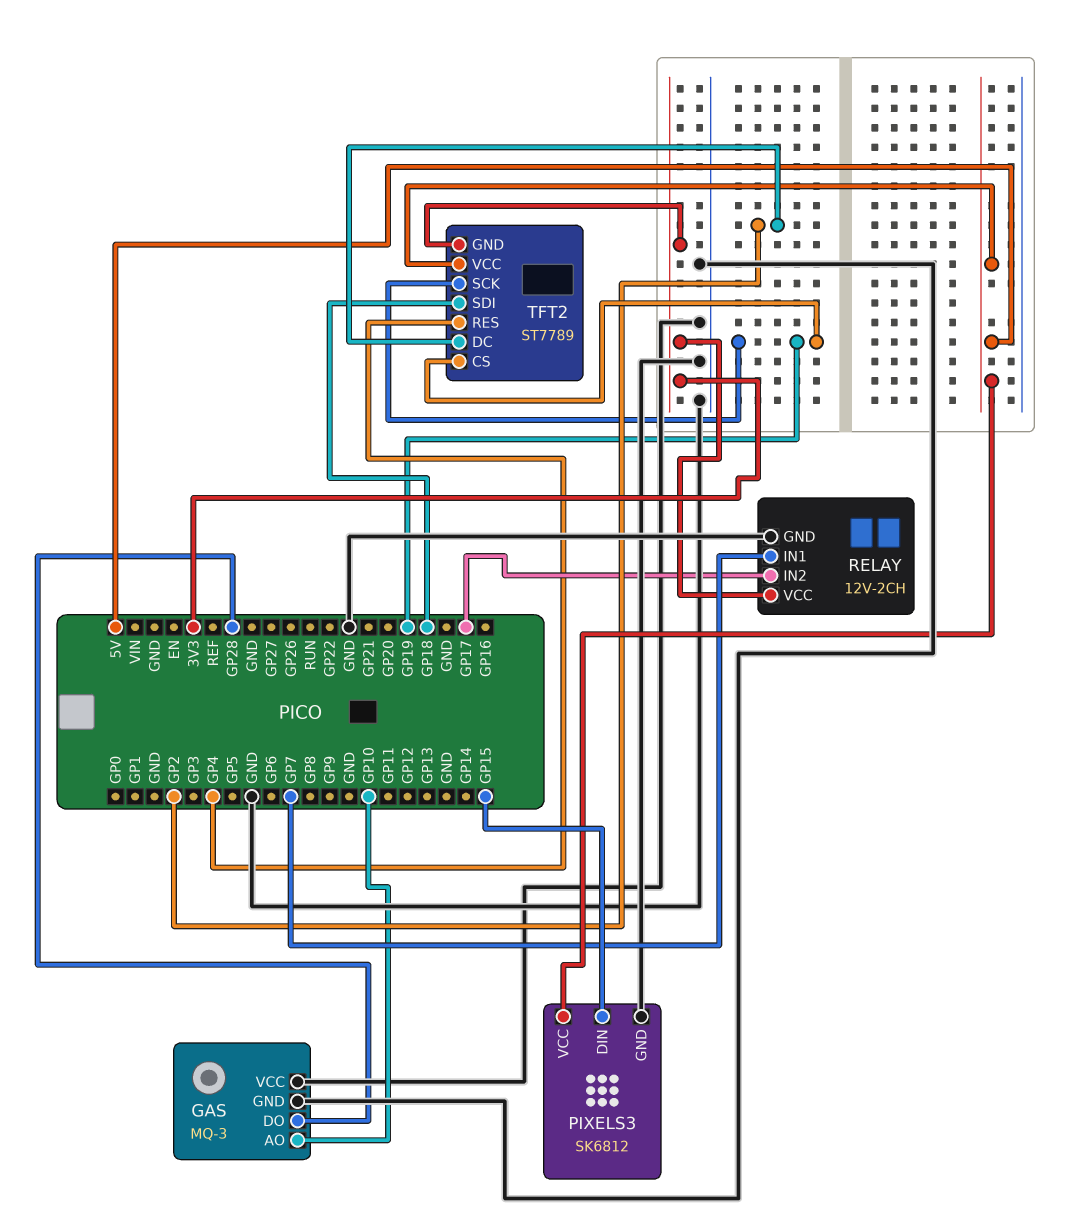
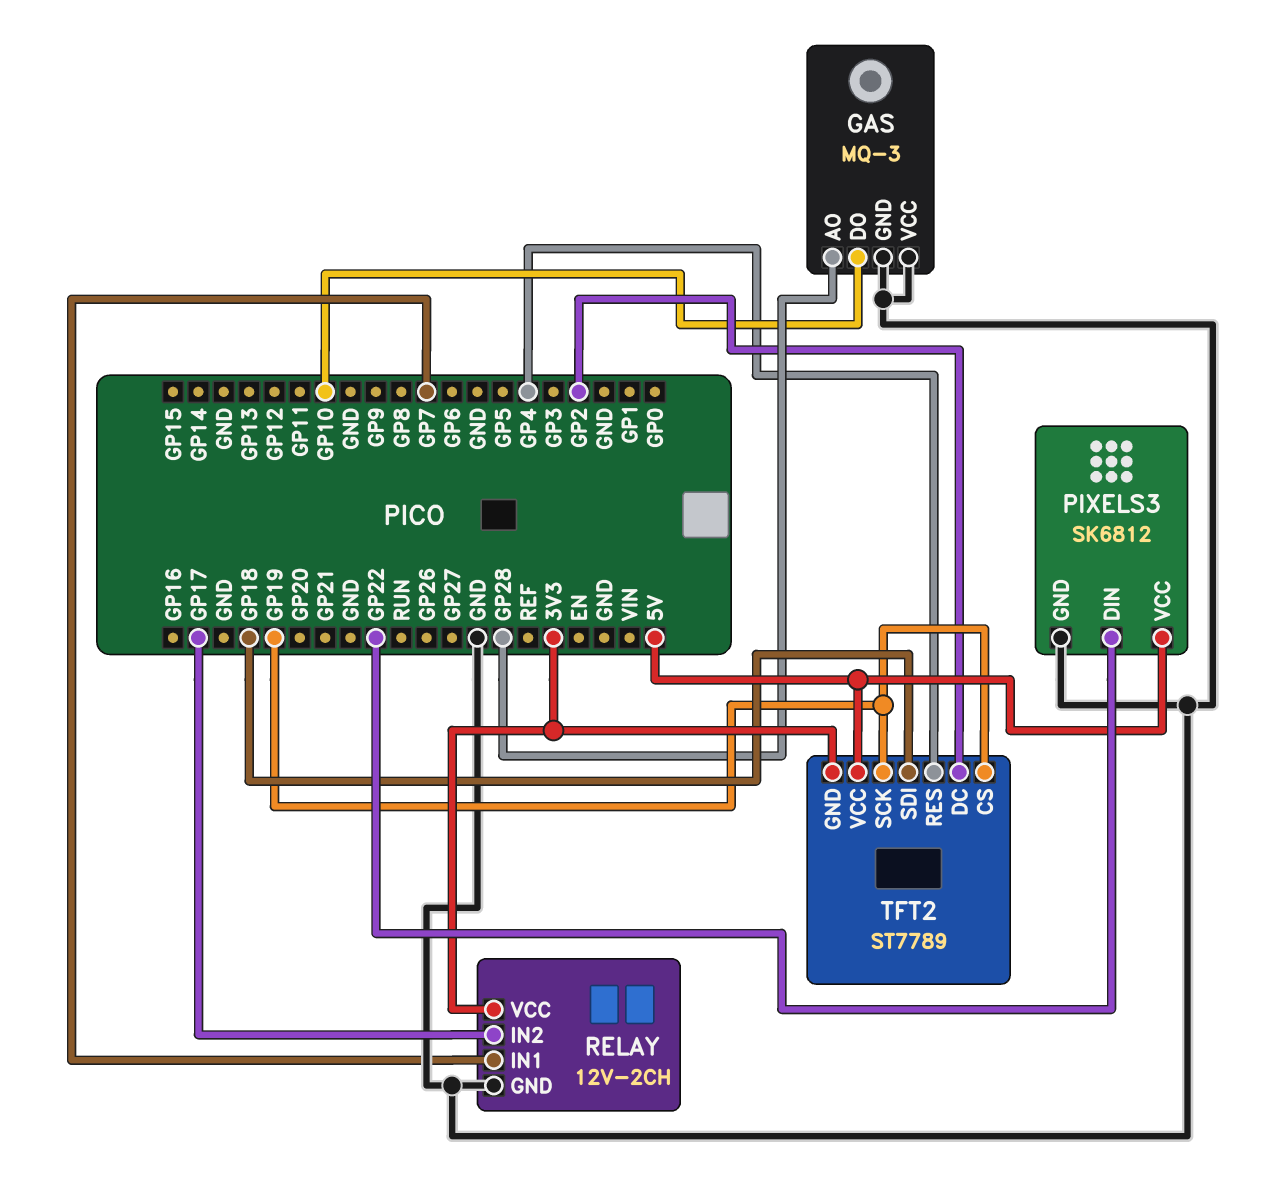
GAS pin AO: GP10 -> GP28
GAS pin DO: GP28 -> GP10
PIXELS3 pin DIN: GP15 -> GP22

